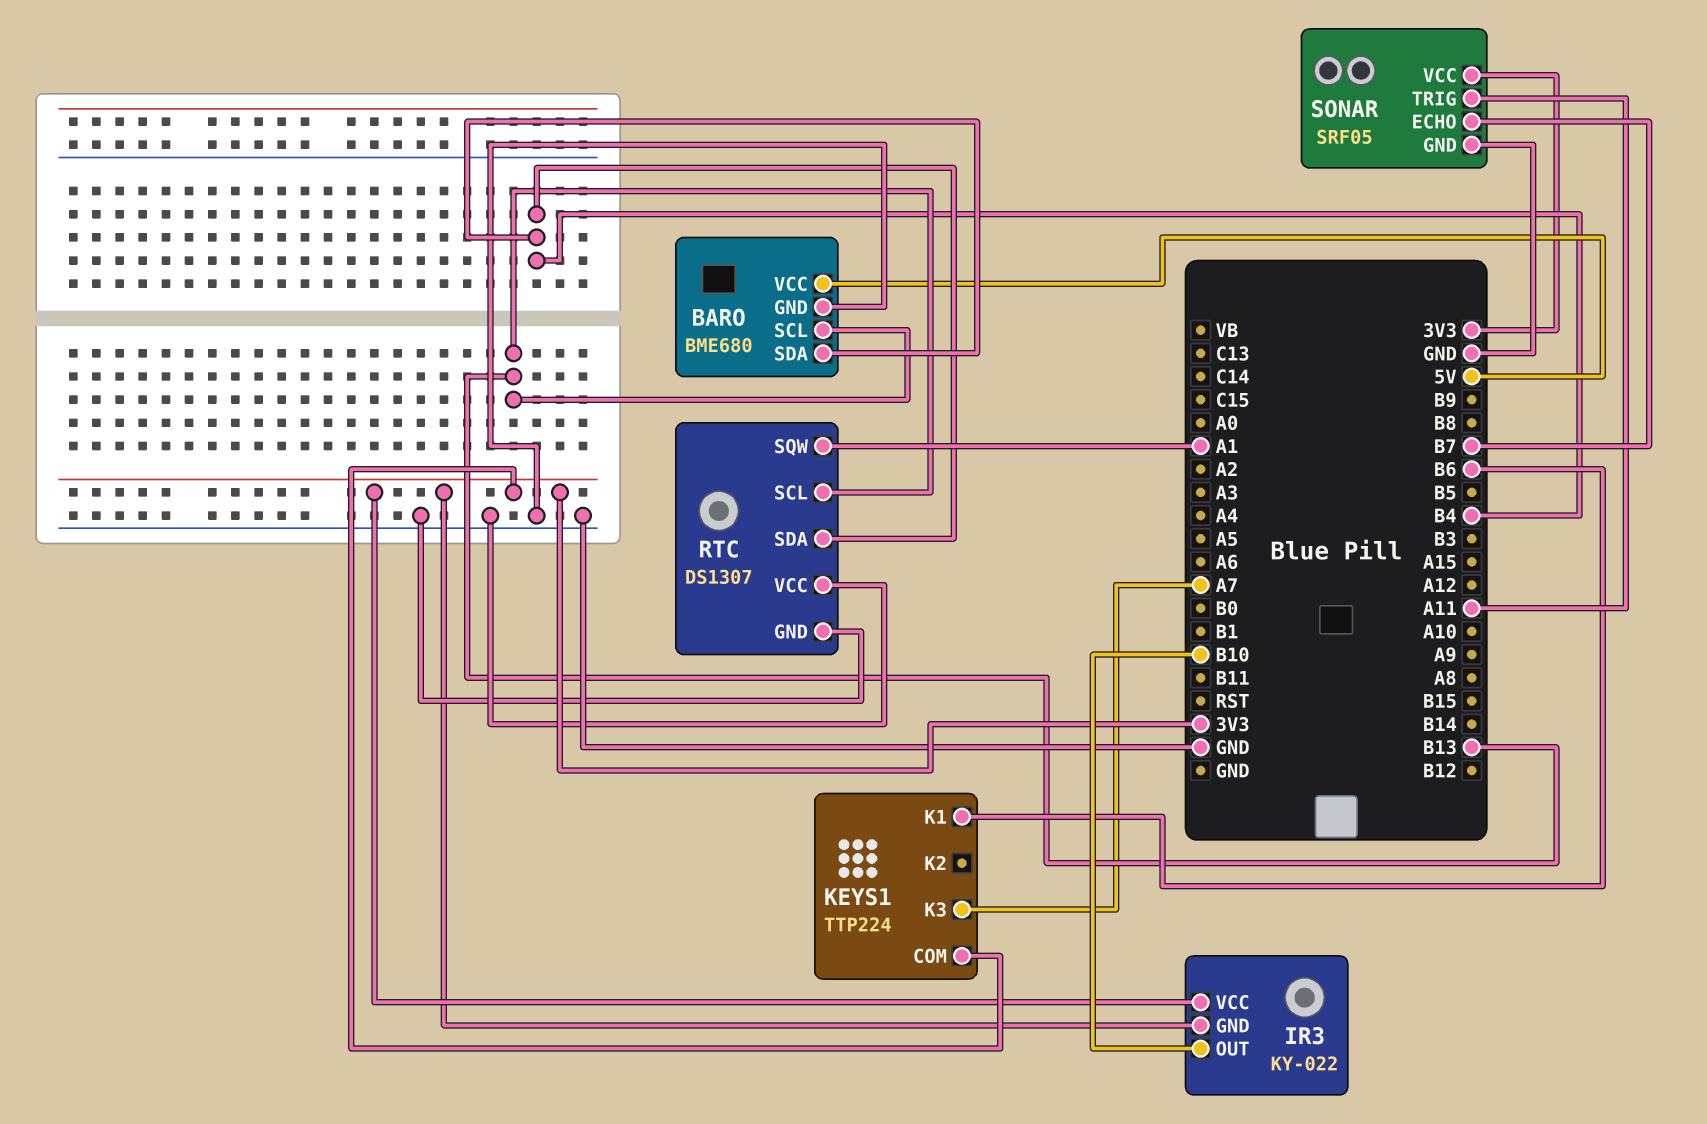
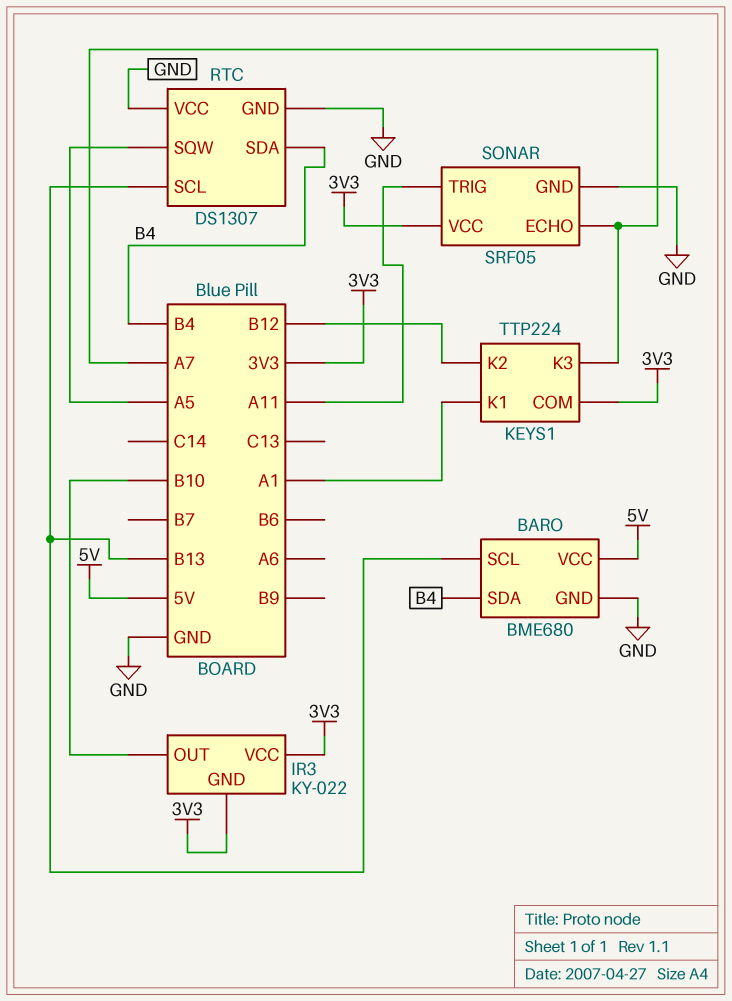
KEYS1 pin K1: B6 -> A1
KEYS1 pin K2: none -> B12
RTC pin SQW: A1 -> A5
SONAR pin ECHO: B7 -> A7

